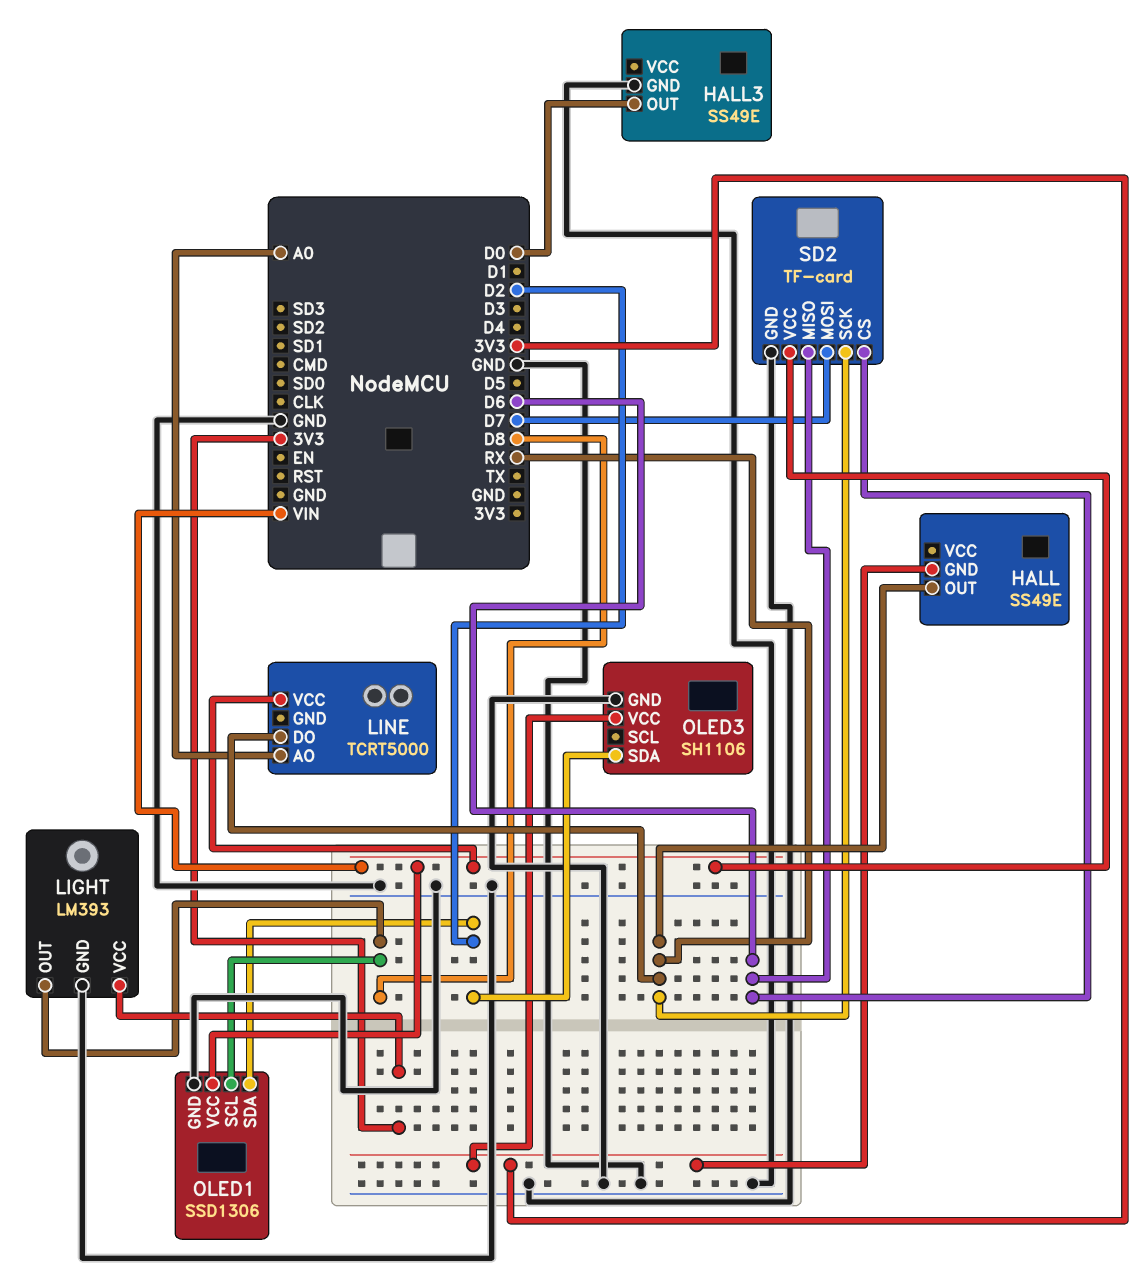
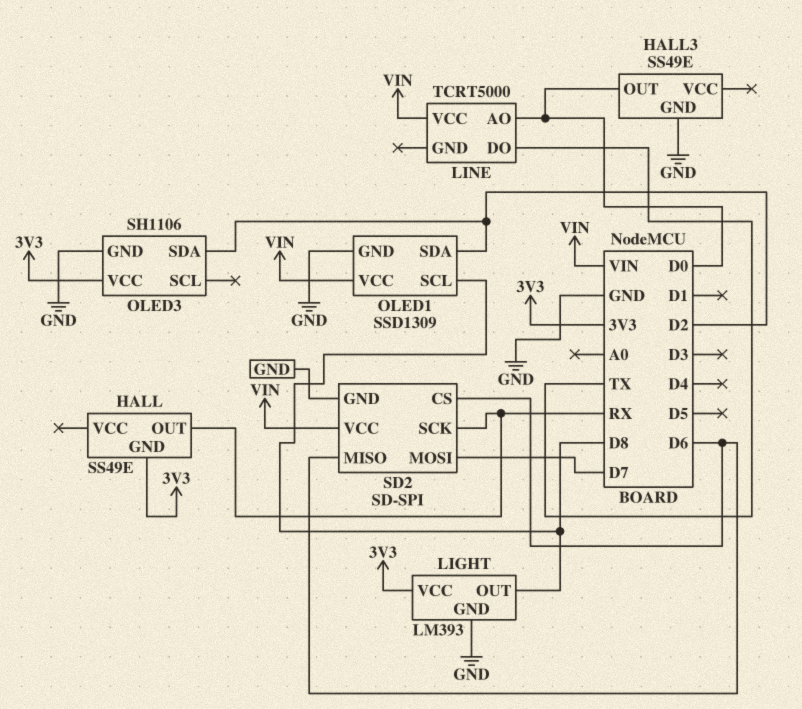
LINE pin AO: A0 -> D0
LINE pin DO: RX -> TX
OLED1: SSD1306 -> SSD1309
SD2: TF-card -> SD-SPI

